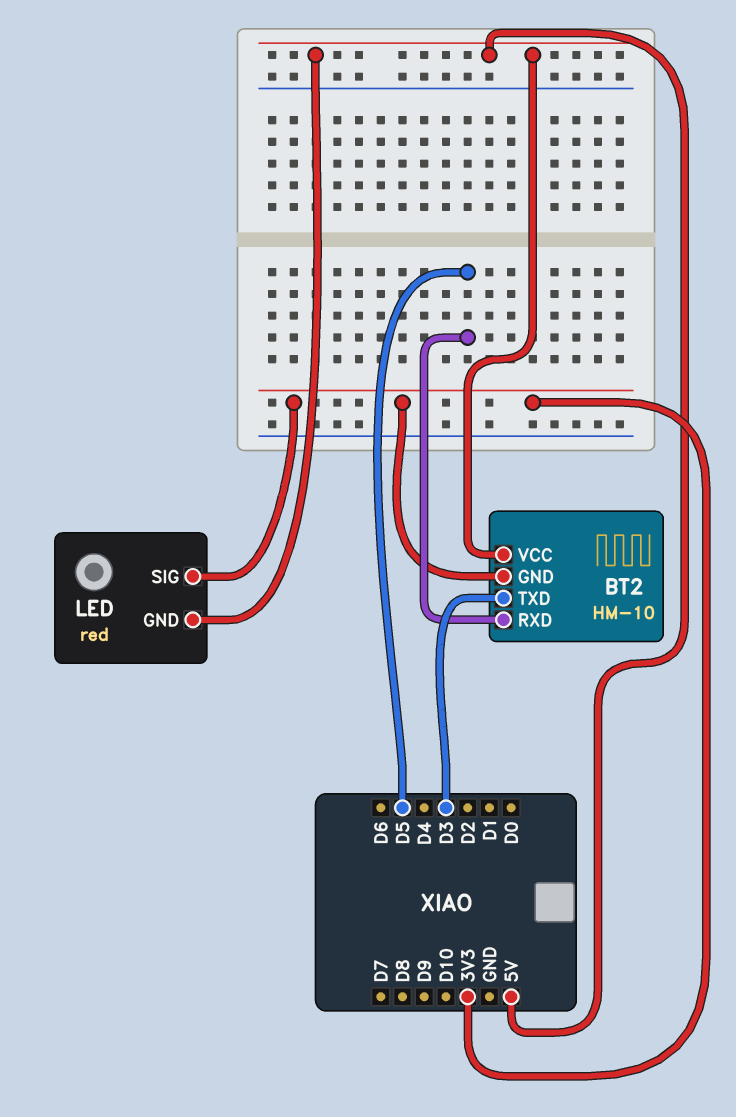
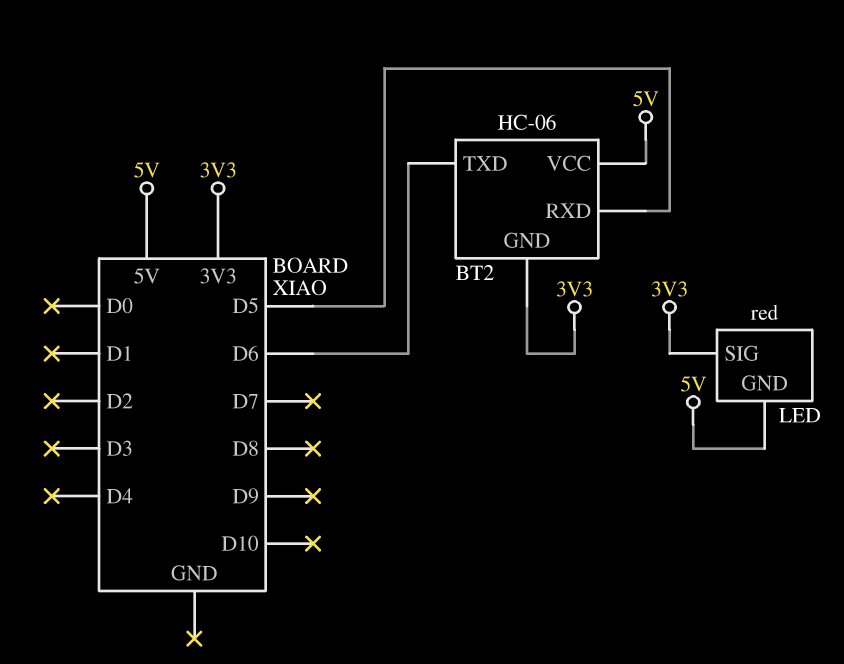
BT2: HM-10 -> HC-06
BT2 pin TXD: D3 -> D6

